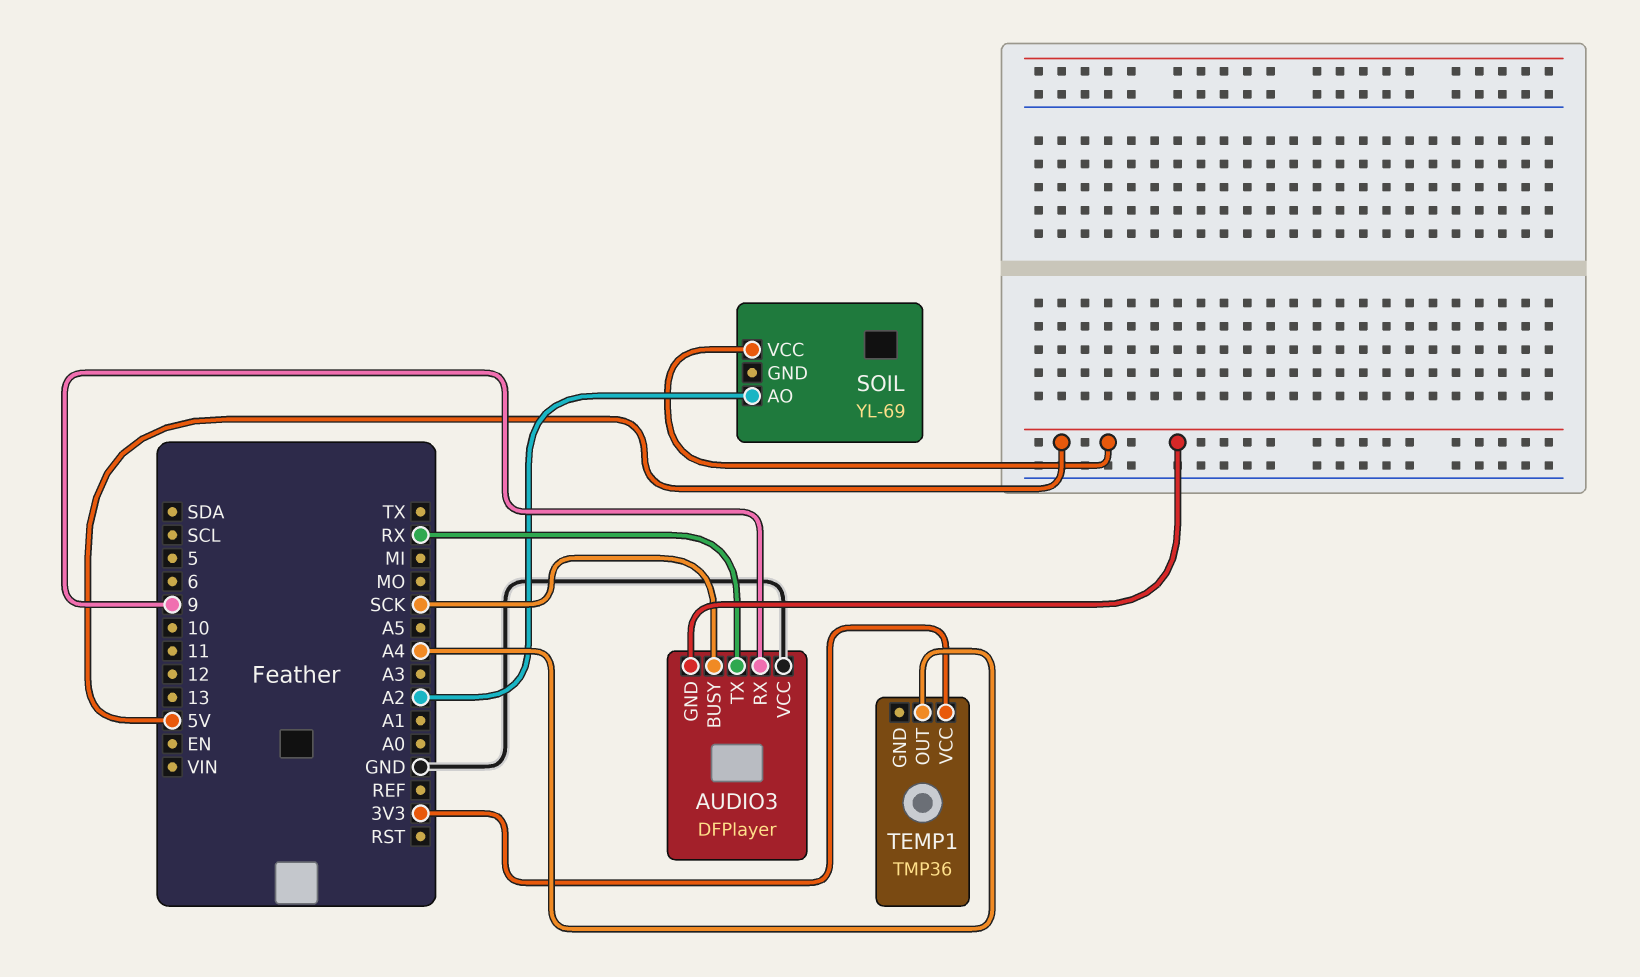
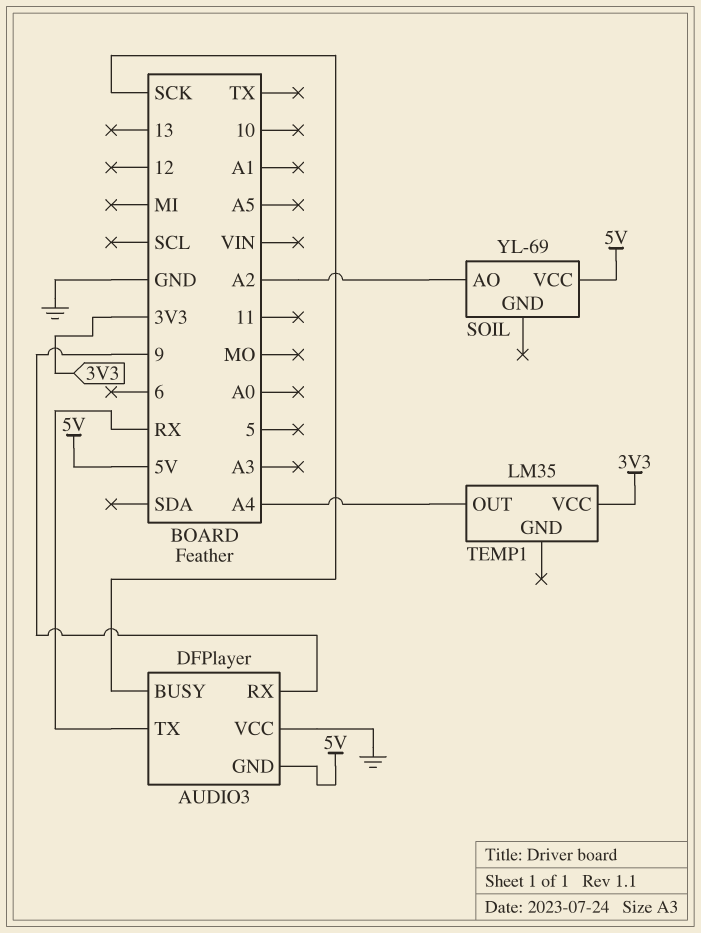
TEMP1: TMP36 -> LM35

